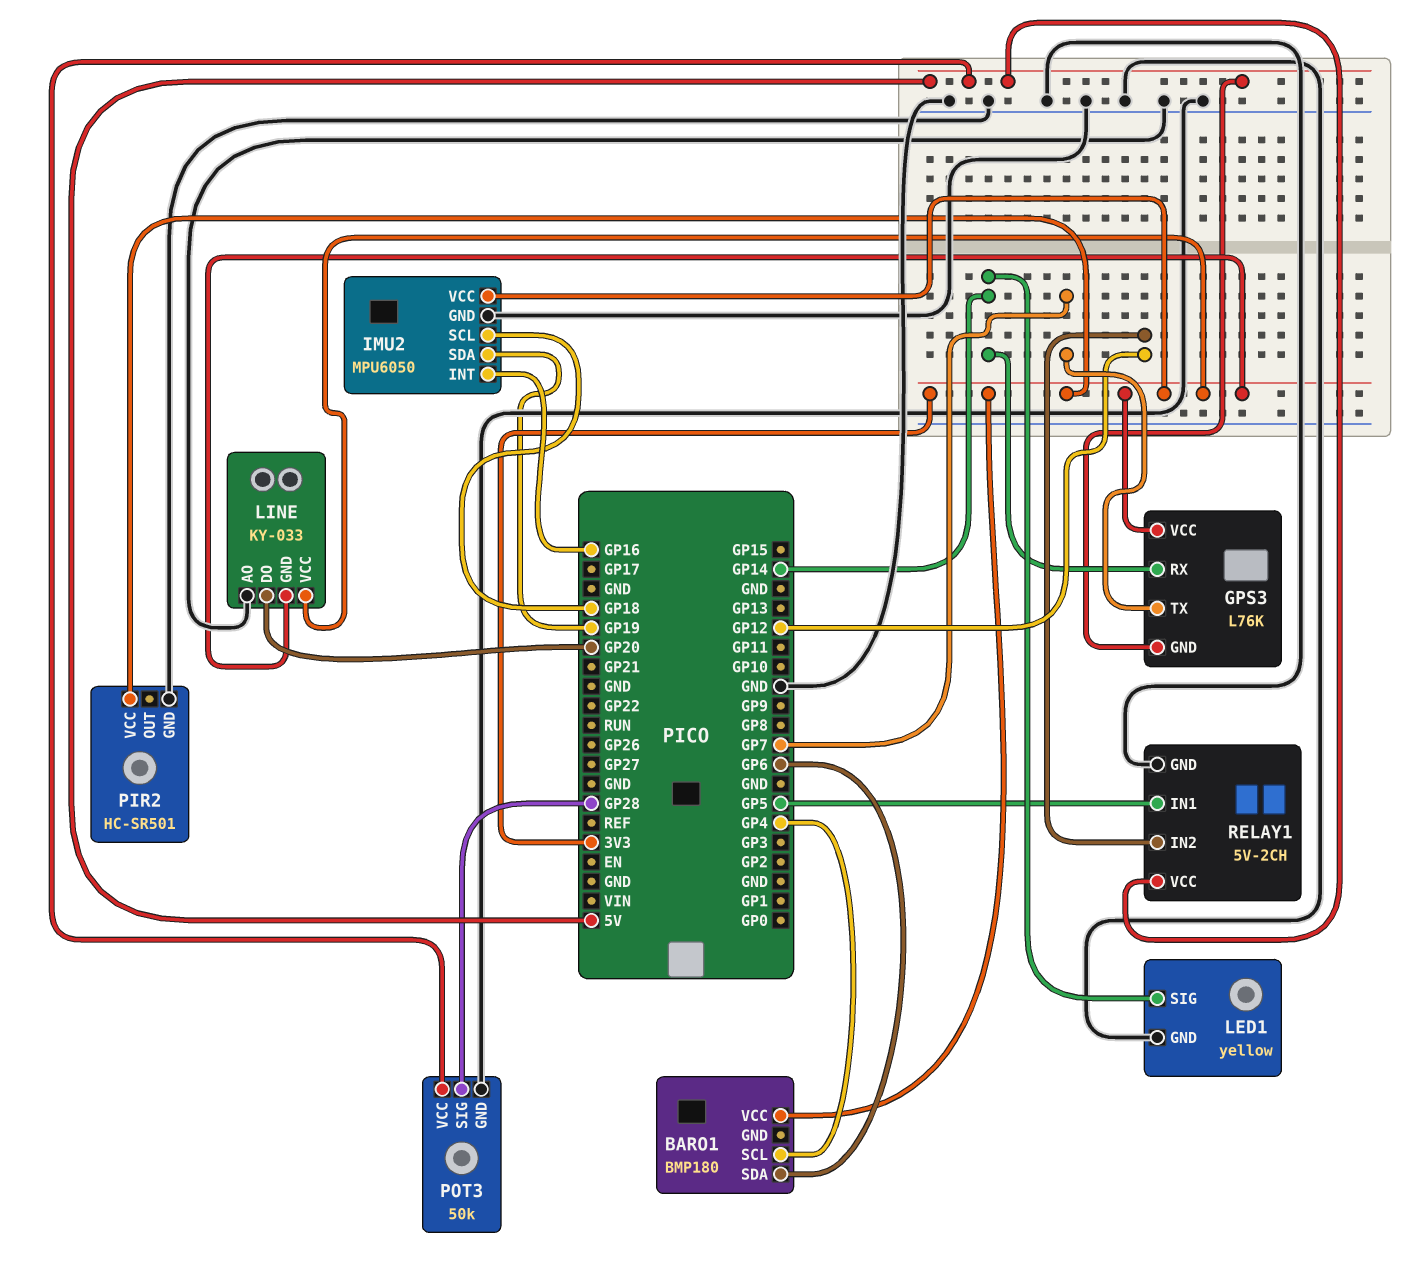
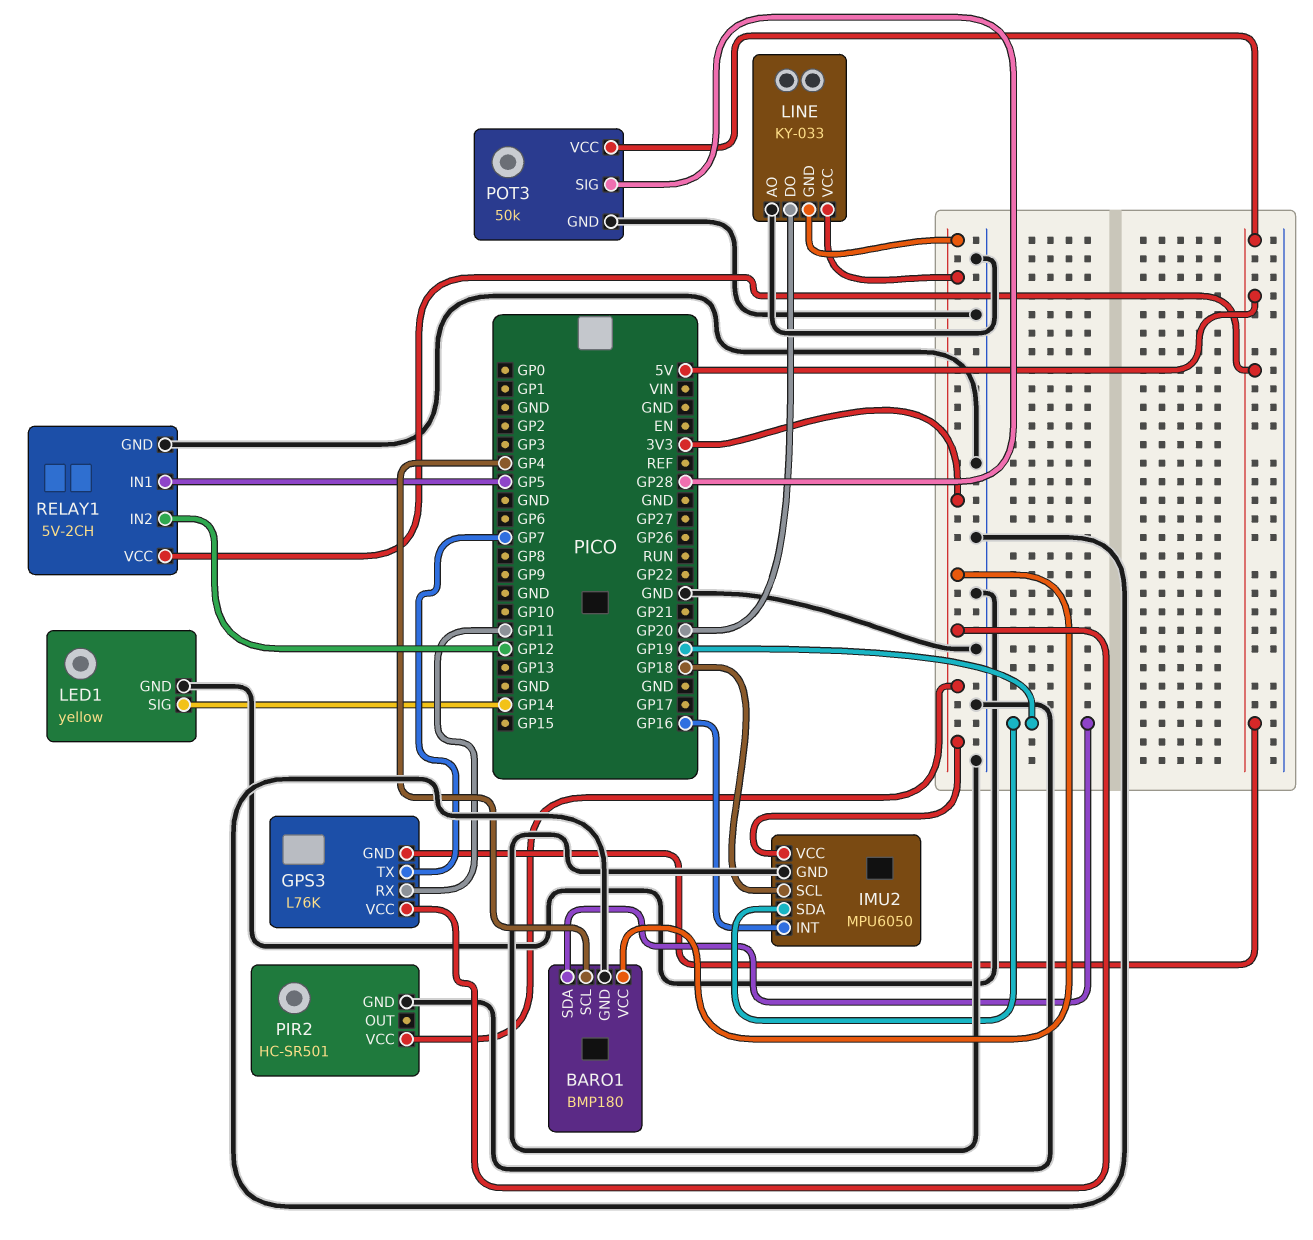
BARO1 pin GND: none -> GND
BARO1 pin SDA: GP6 -> GP19
GPS3 pin RX: GP14 -> GP11

